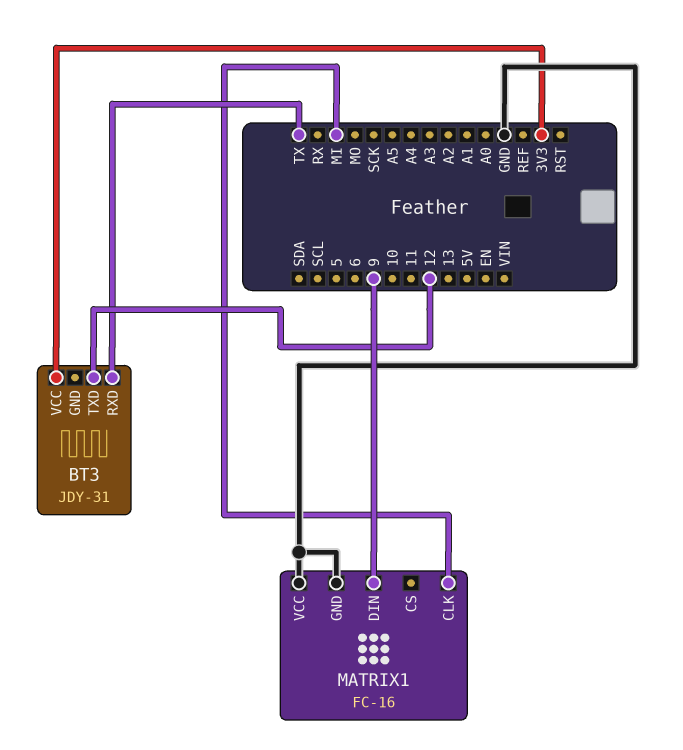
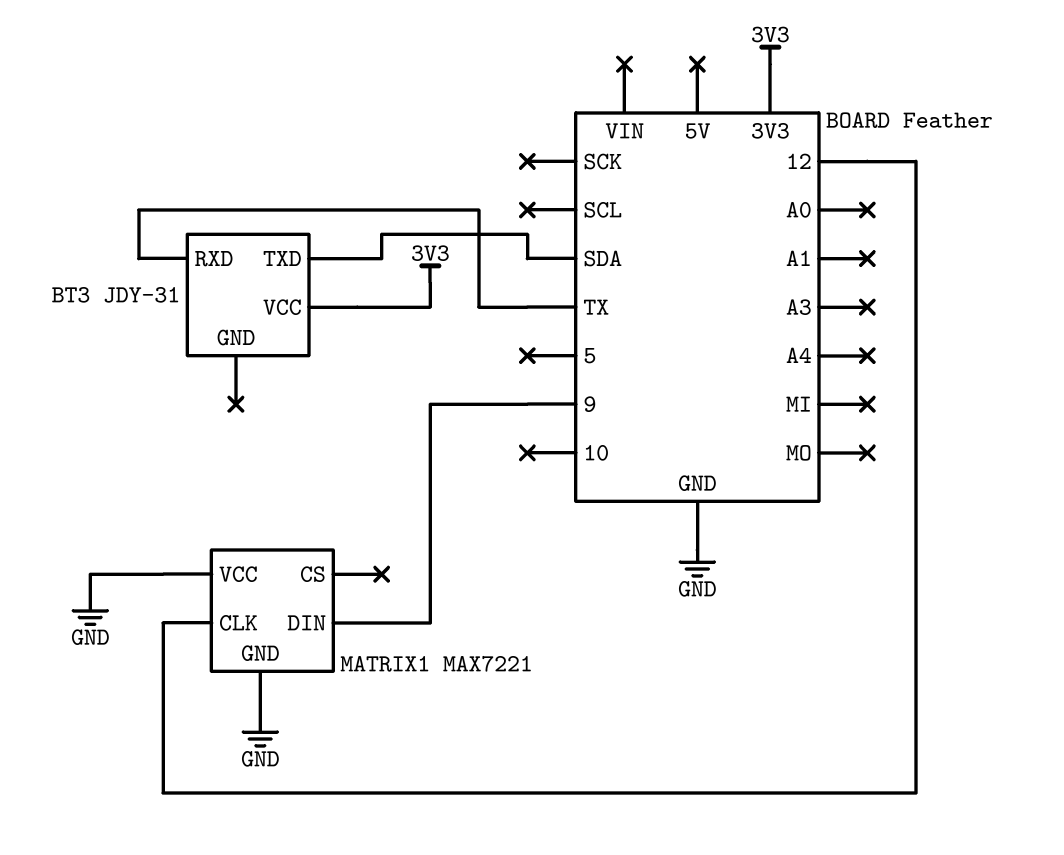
BT3 pin TXD: 12 -> SDA
MATRIX1: FC-16 -> MAX7221
MATRIX1 pin CLK: MI -> 12

